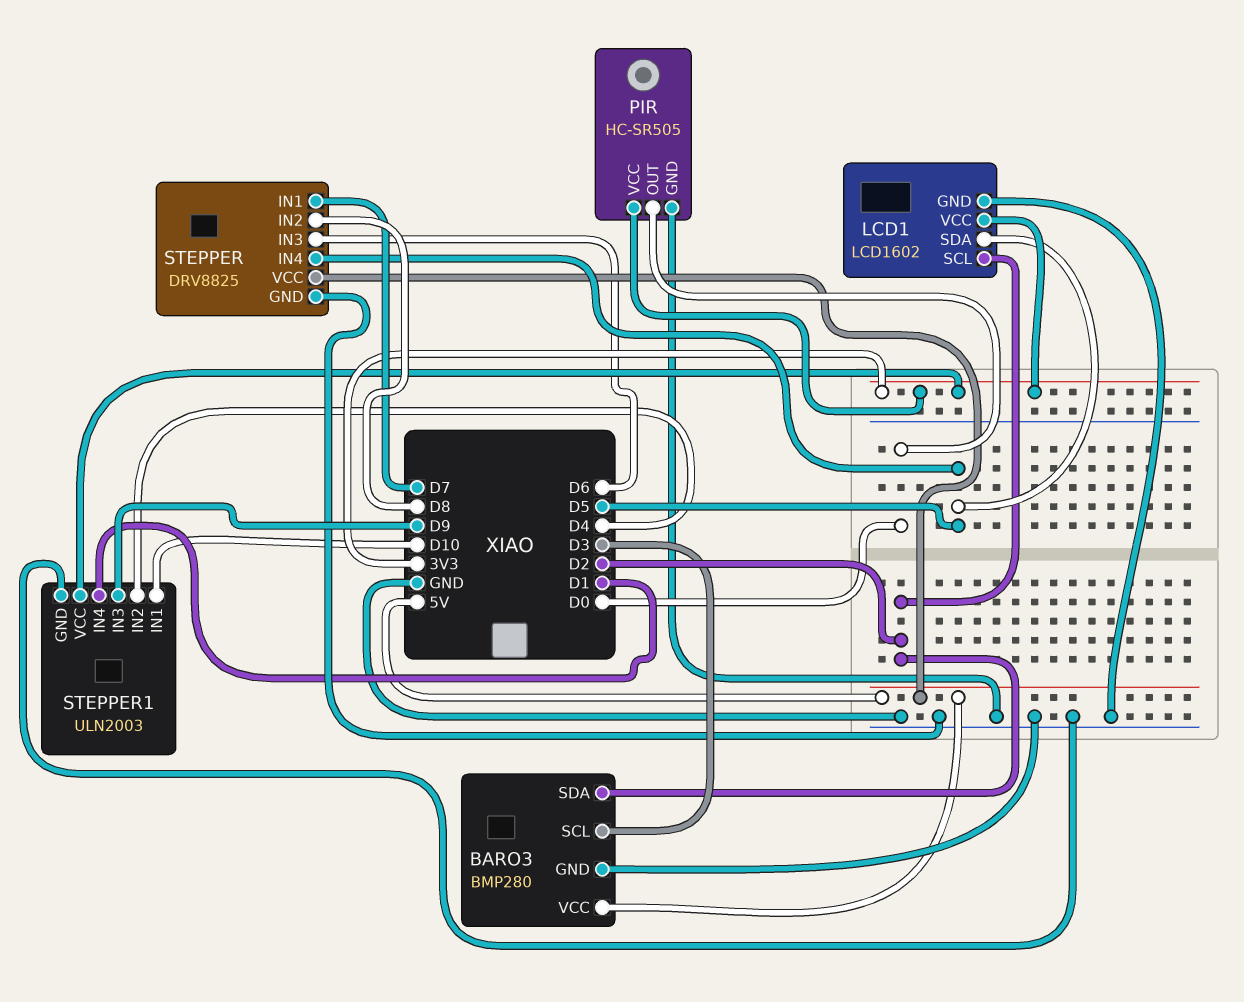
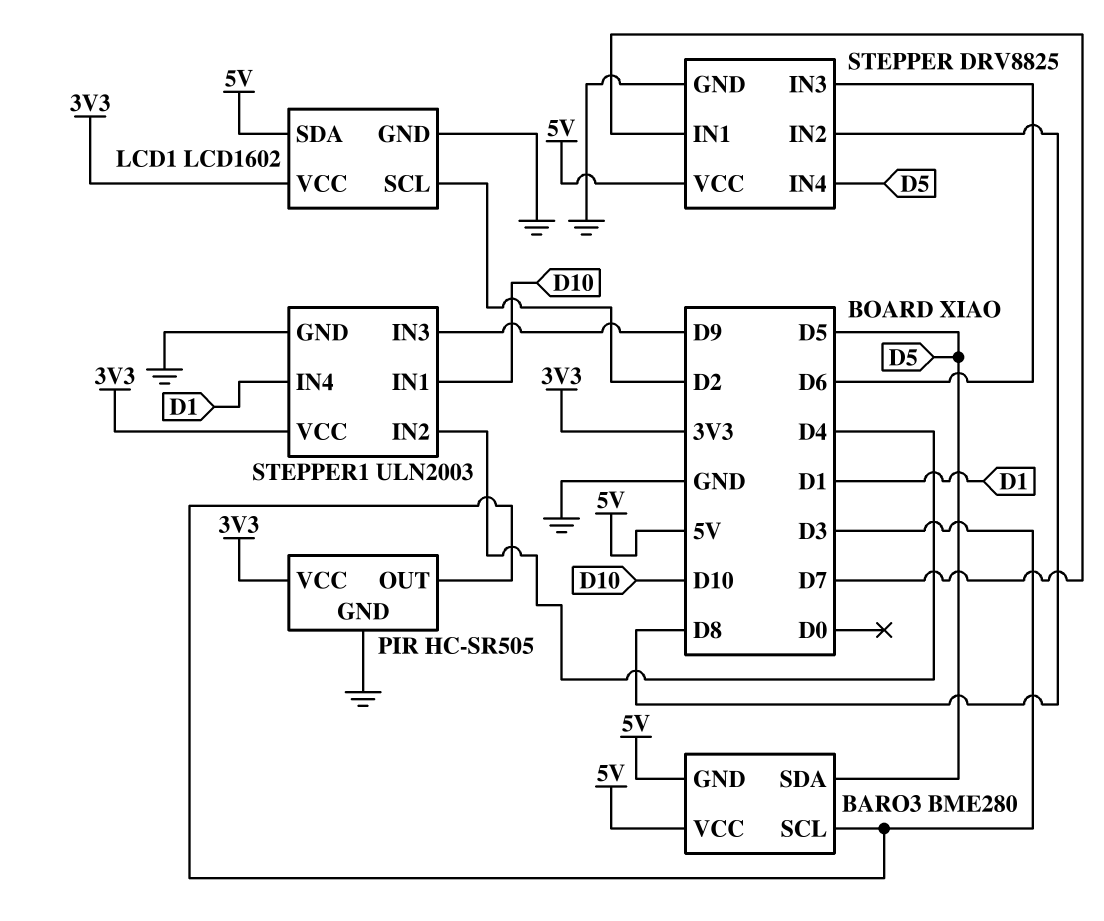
BARO3: BMP280 -> BME280
BARO3 pin GND: GND -> 5V
BARO3 pin SDA: D2 -> D5
LCD1 pin SDA: D5 -> 5V
PIR pin OUT: D0 -> D3

